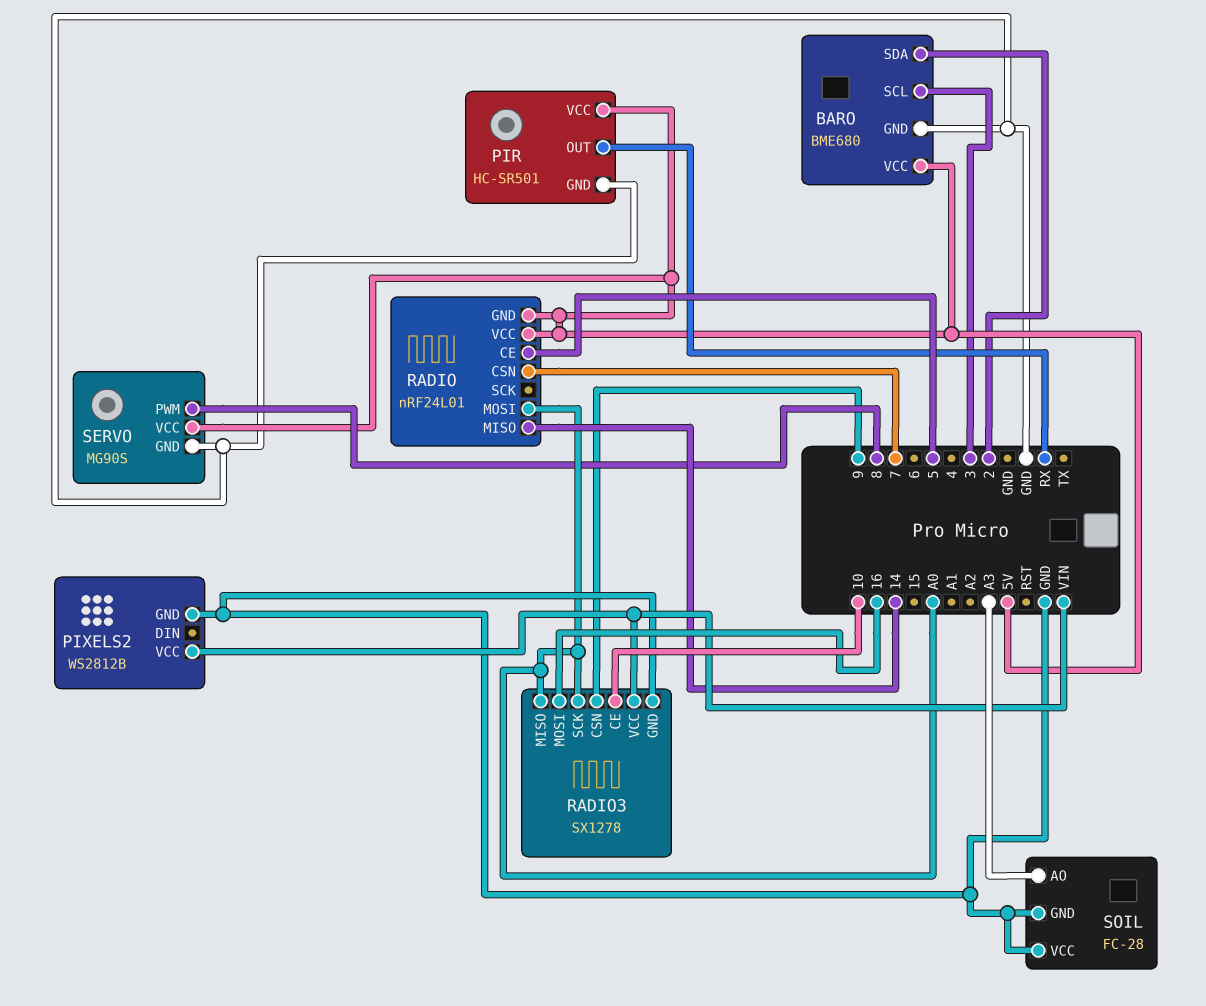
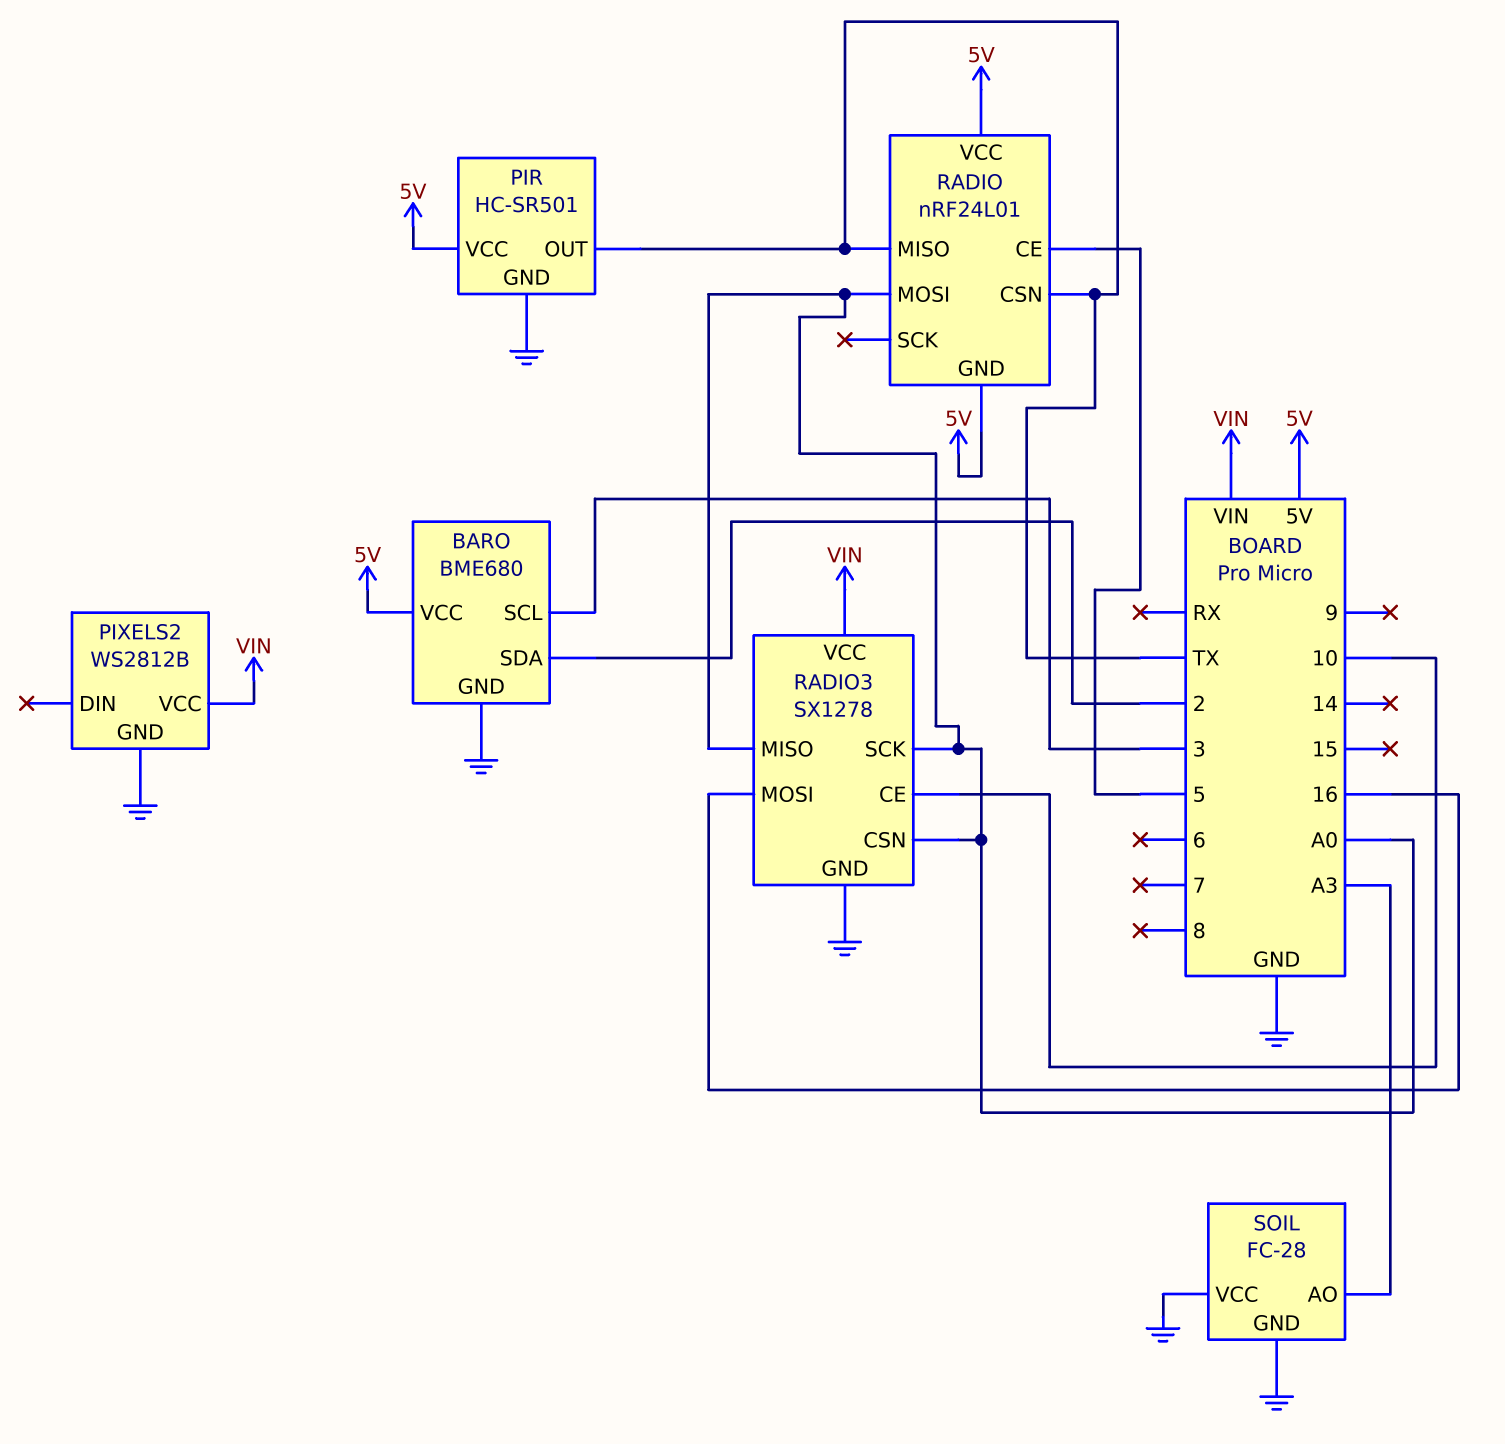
PIR pin OUT: RX -> TX
RADIO pin CSN: 7 -> TX
RADIO pin MISO: 14 -> TX
RADIO3 pin CSN: 9 -> A0
SERVO: MG90S -> none
SERVO pin GND: GND -> none
SERVO pin PWM: 8 -> none
SERVO pin VCC: 5V -> none

